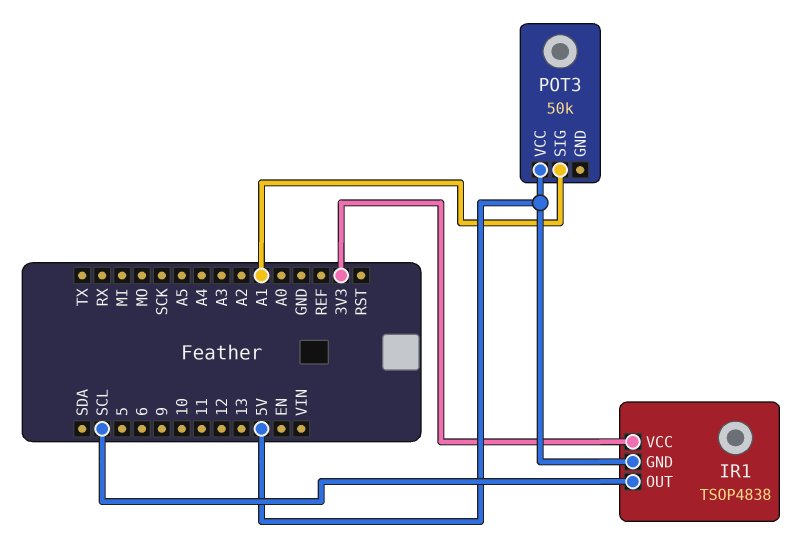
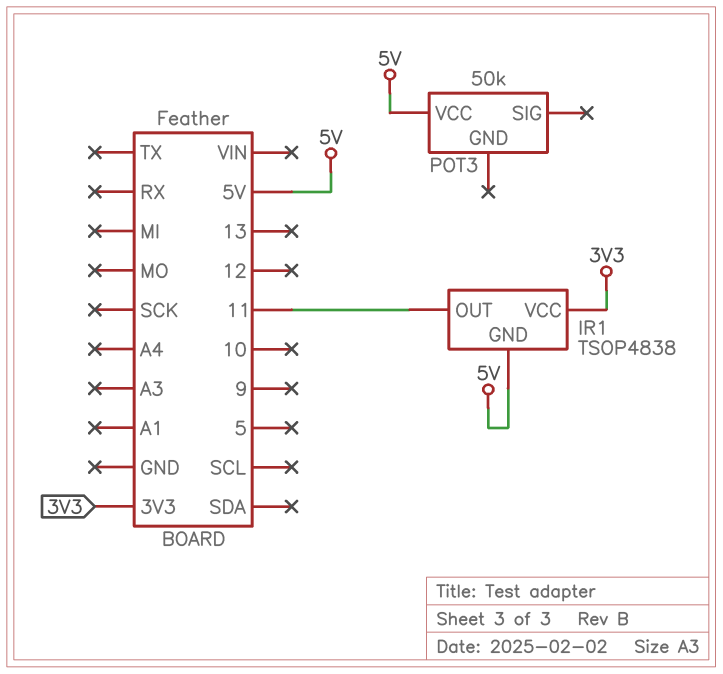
IR1 pin OUT: SCL -> 11
POT3 pin SIG: A1 -> none

